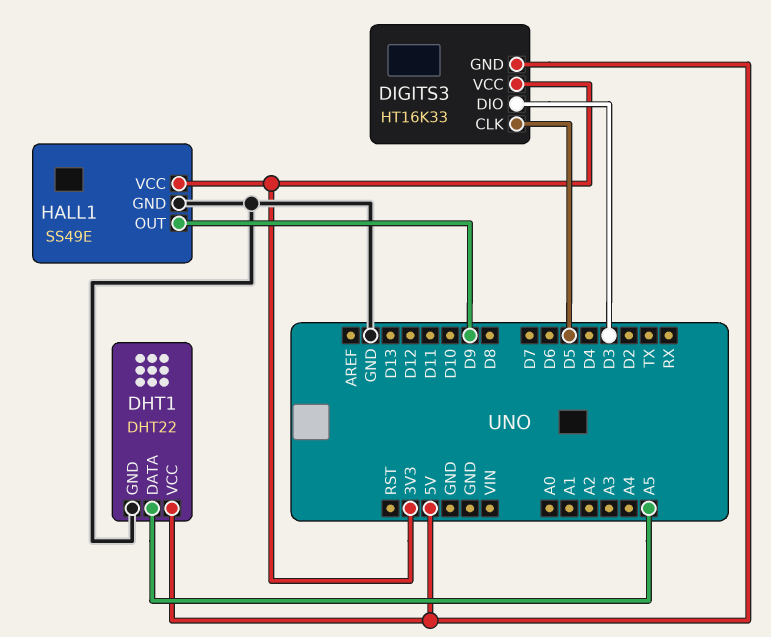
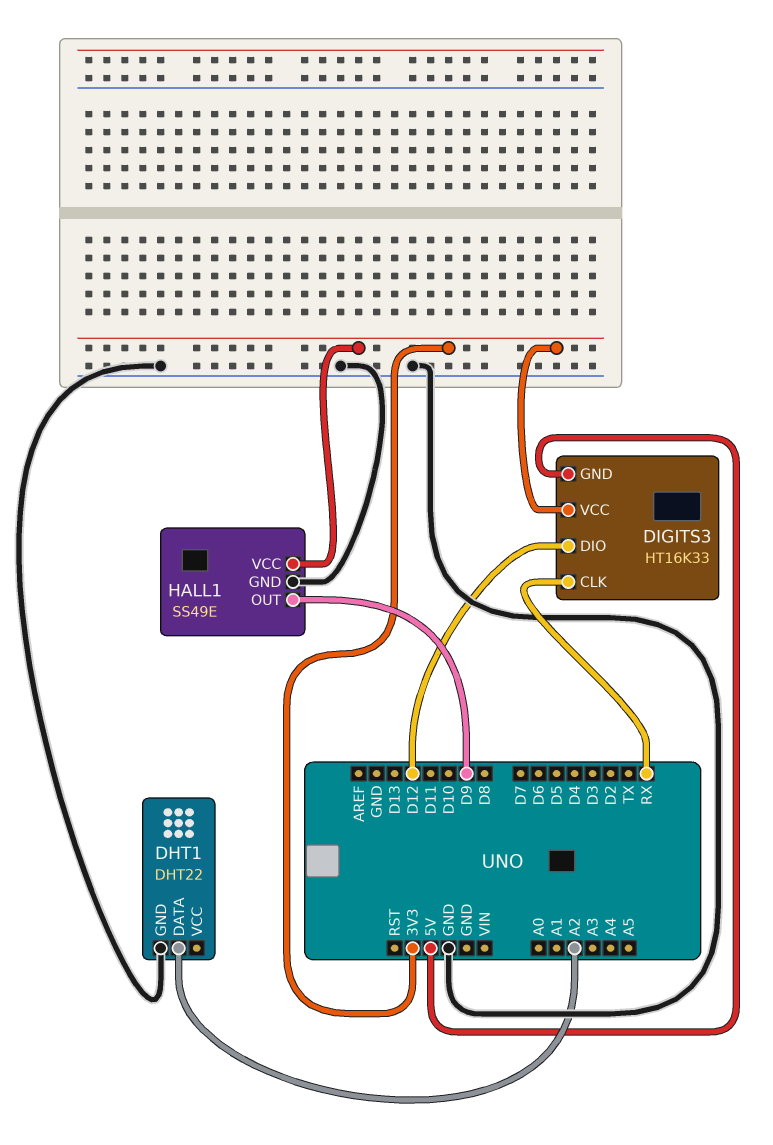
DHT1 pin DATA: A5 -> A2
DHT1 pin VCC: 5V -> none
DIGITS3 pin CLK: D5 -> RX
DIGITS3 pin DIO: D3 -> D12

